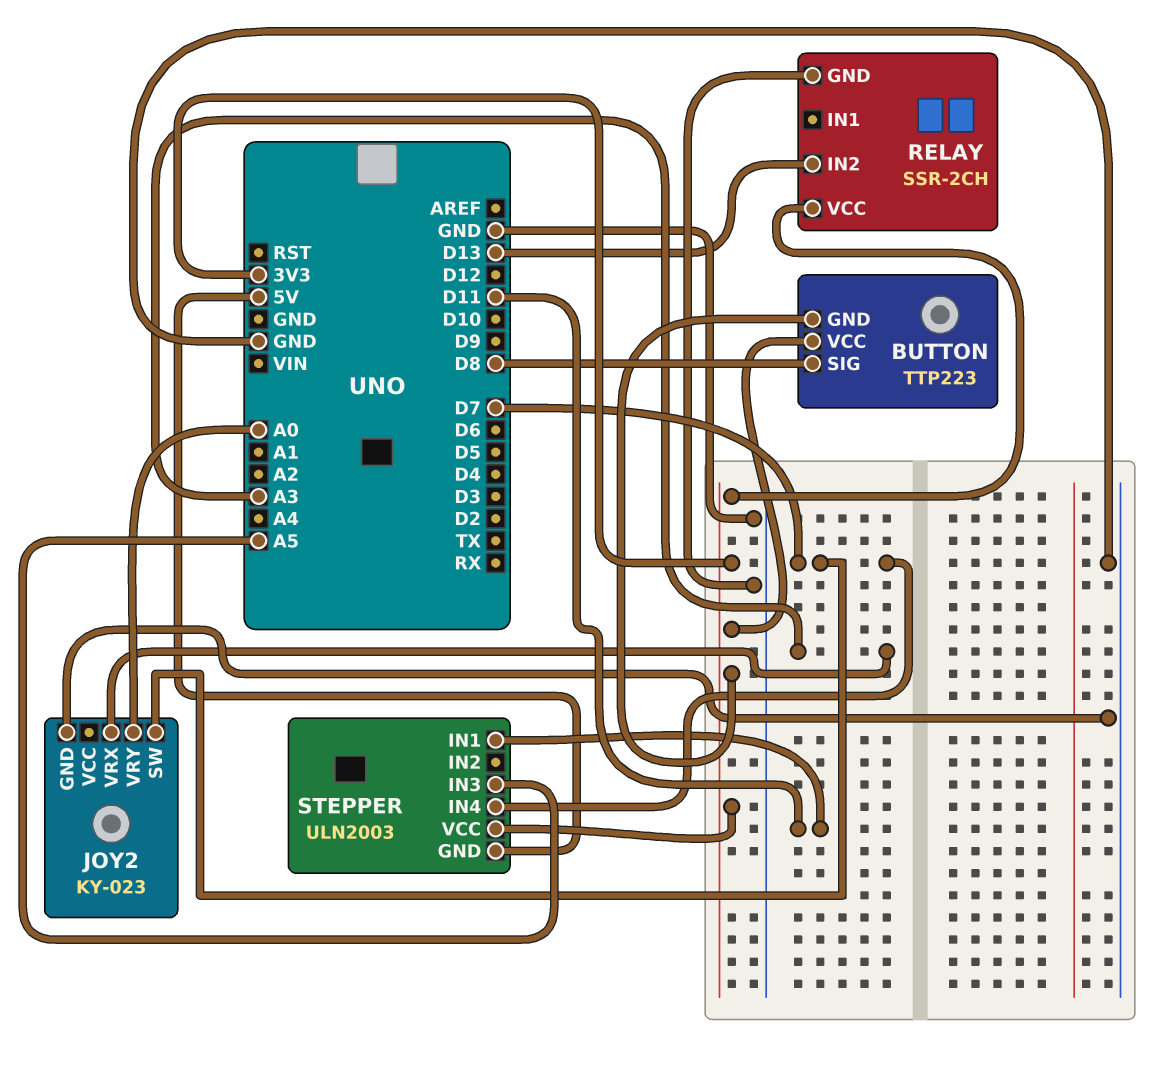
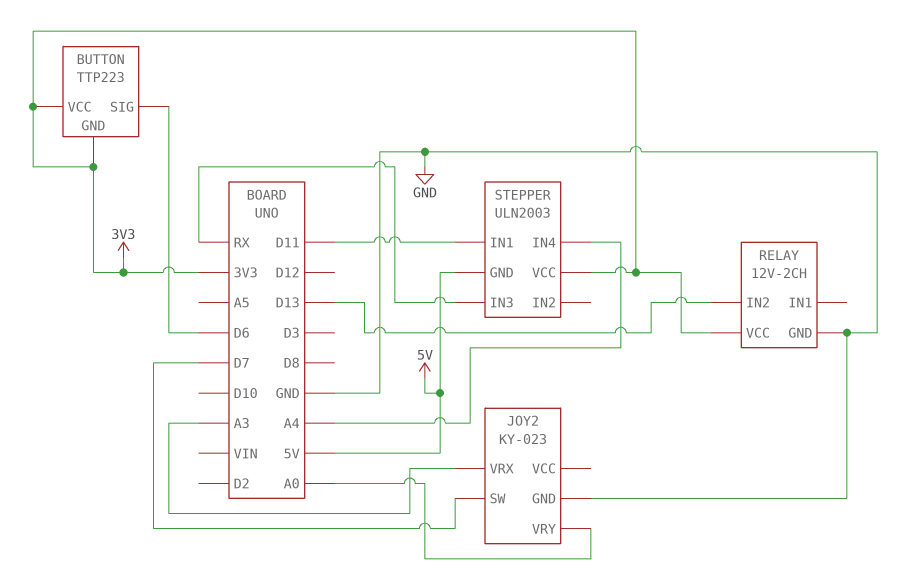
BUTTON pin SIG: D8 -> D6
RELAY: SSR-2CH -> 12V-2CH
STEPPER pin IN3: A5 -> RX
STEPPER pin IN4: D7 -> A4

